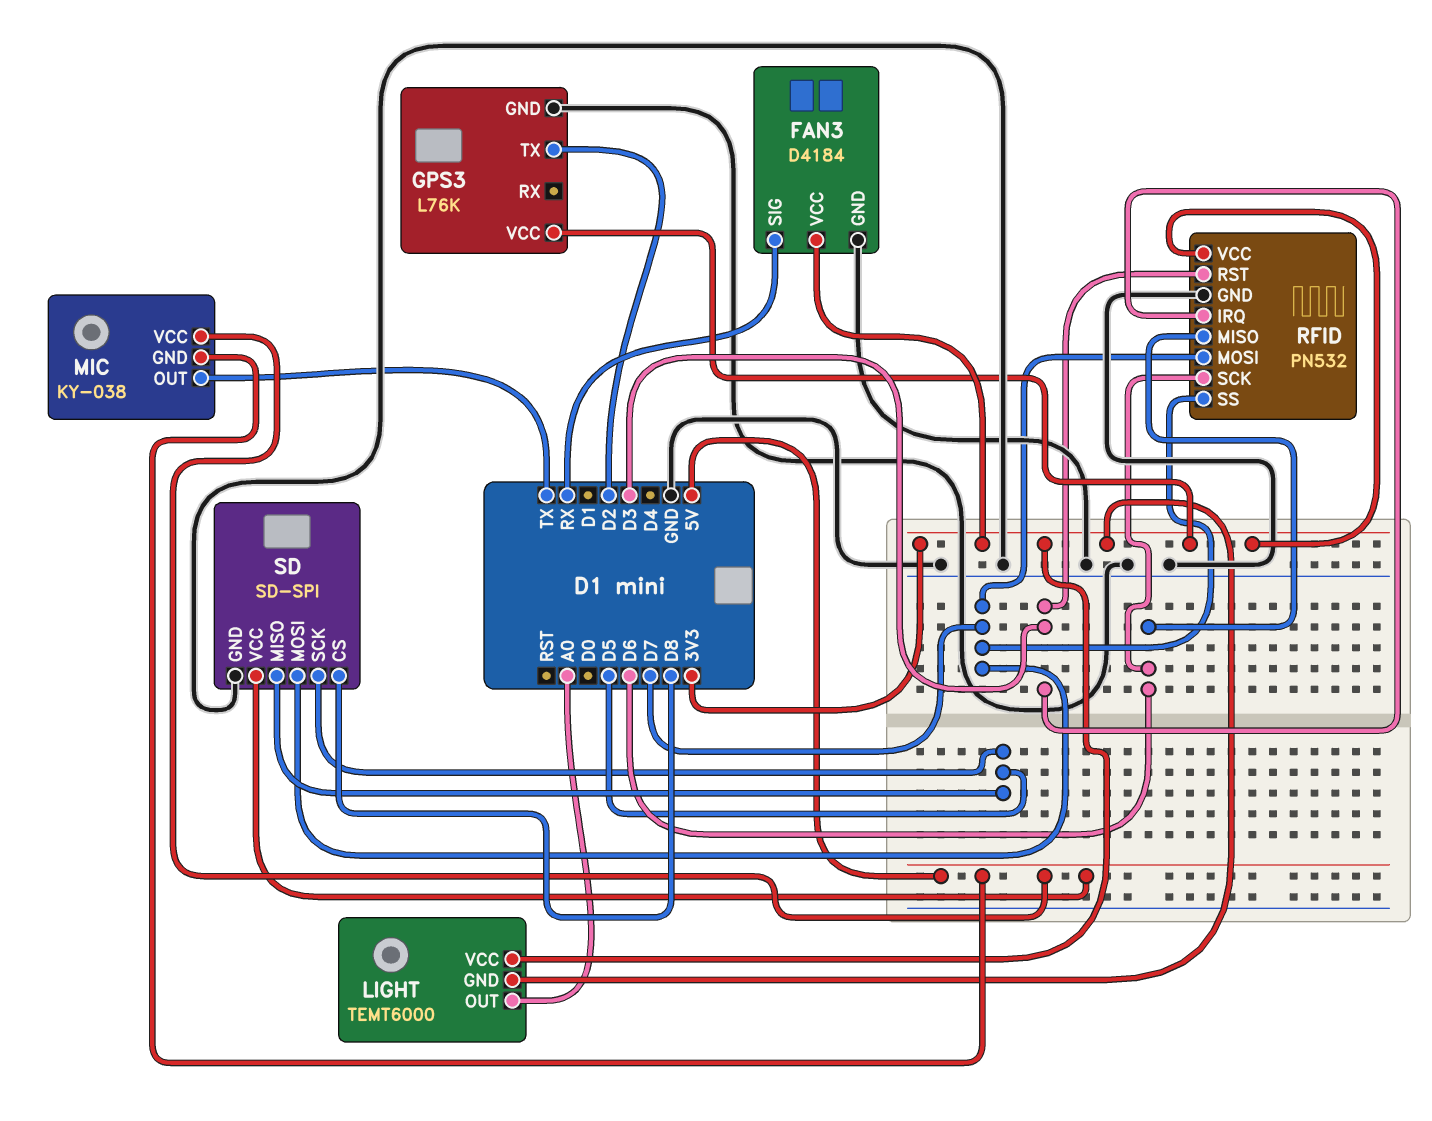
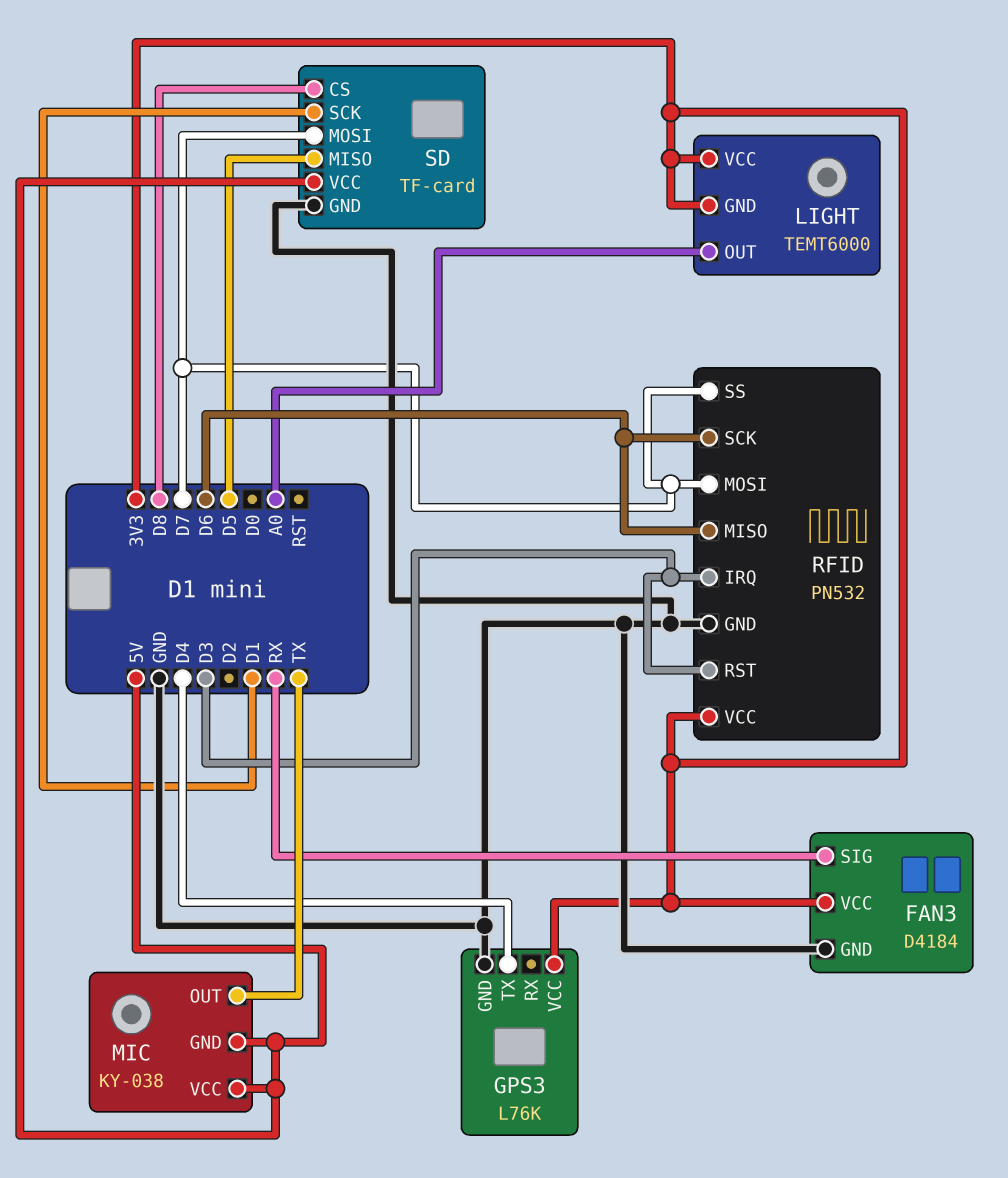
GPS3 pin TX: D2 -> D4
SD: SD-SPI -> TF-card
SD pin SCK: D5 -> D1

